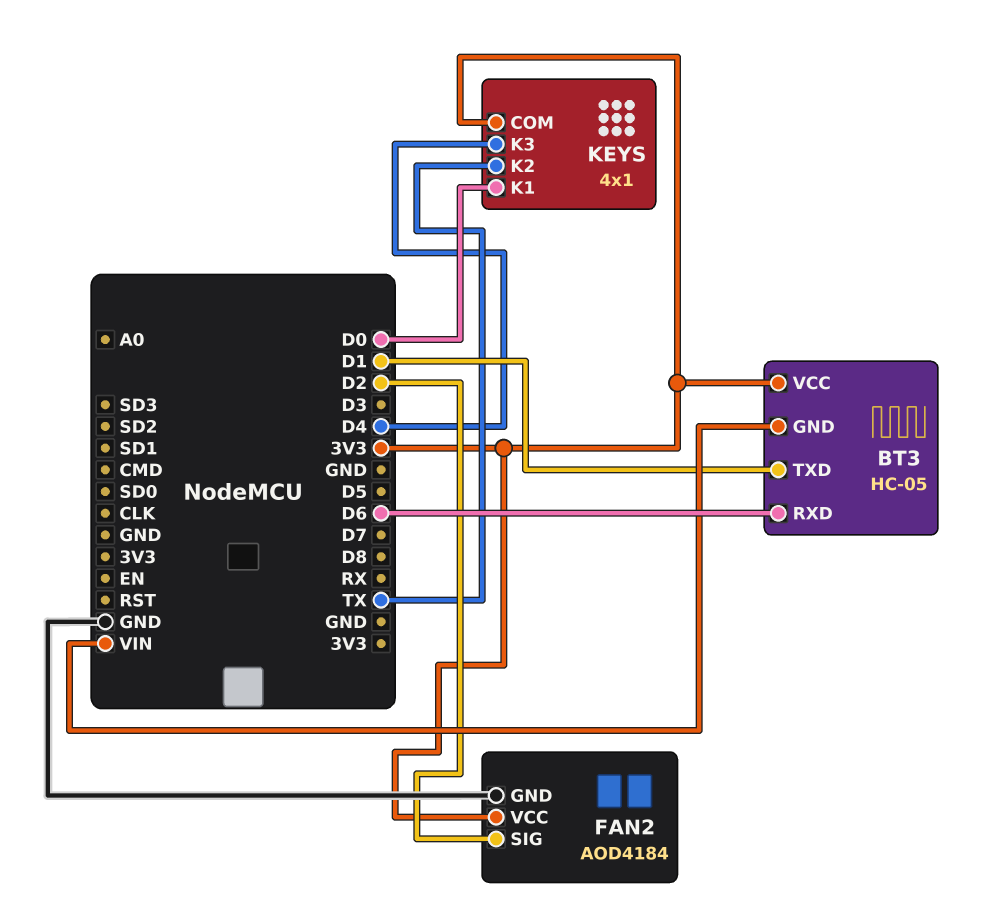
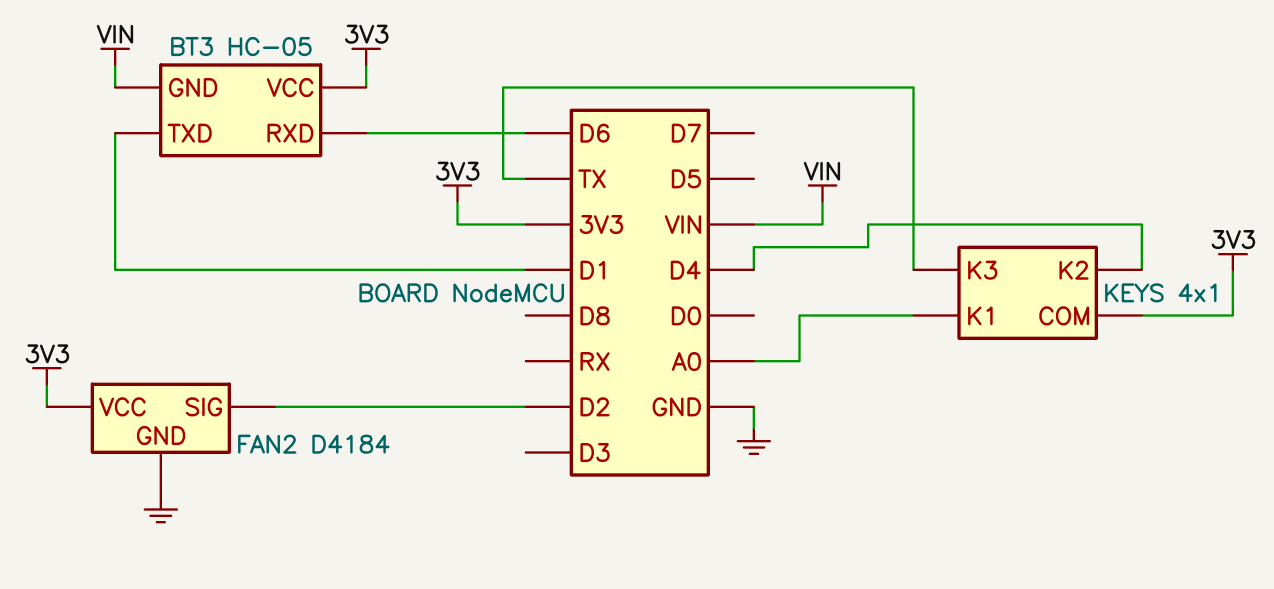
FAN2: AOD4184 -> D4184
KEYS pin K1: D0 -> A0
KEYS pin K2: TX -> D4
KEYS pin K3: D4 -> TX

